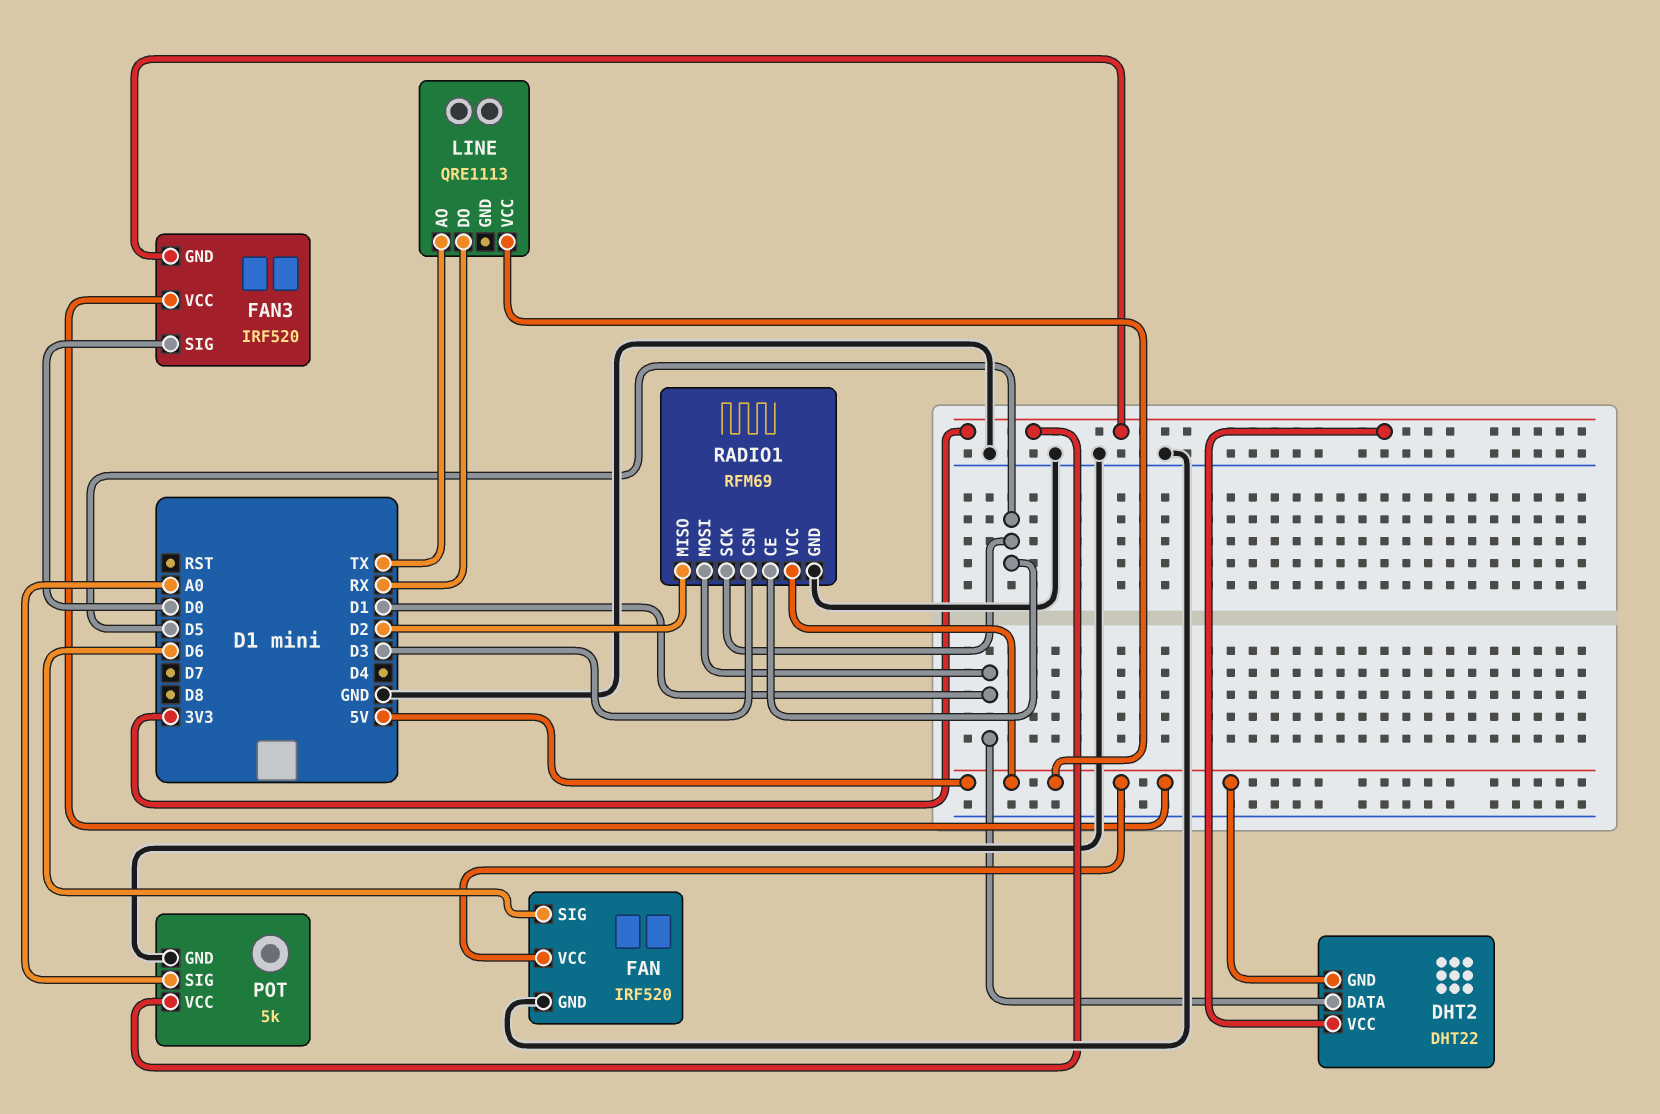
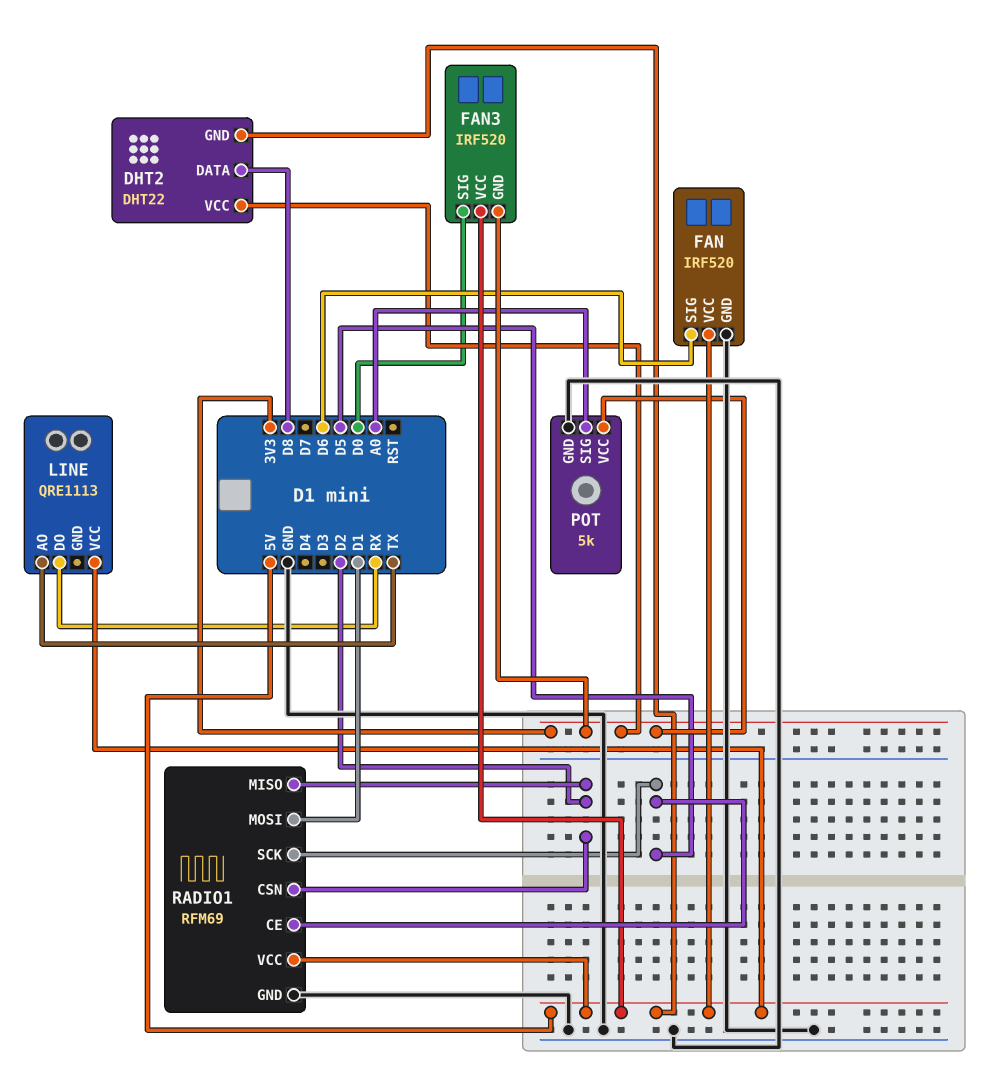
DHT2 pin DATA: D1 -> D8
RADIO1 pin CSN: D3 -> D2

